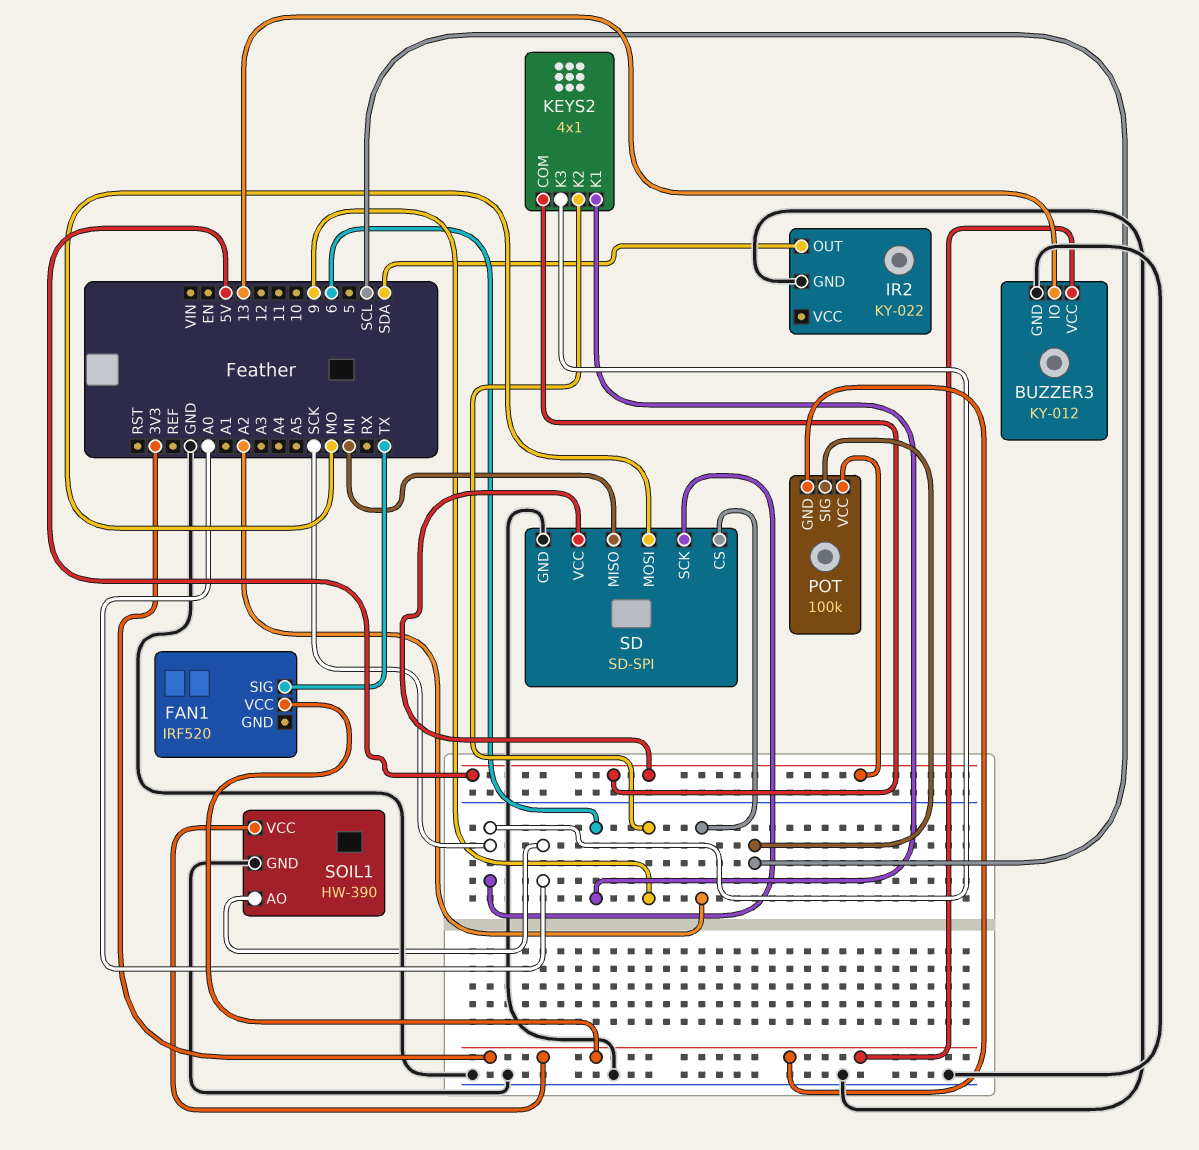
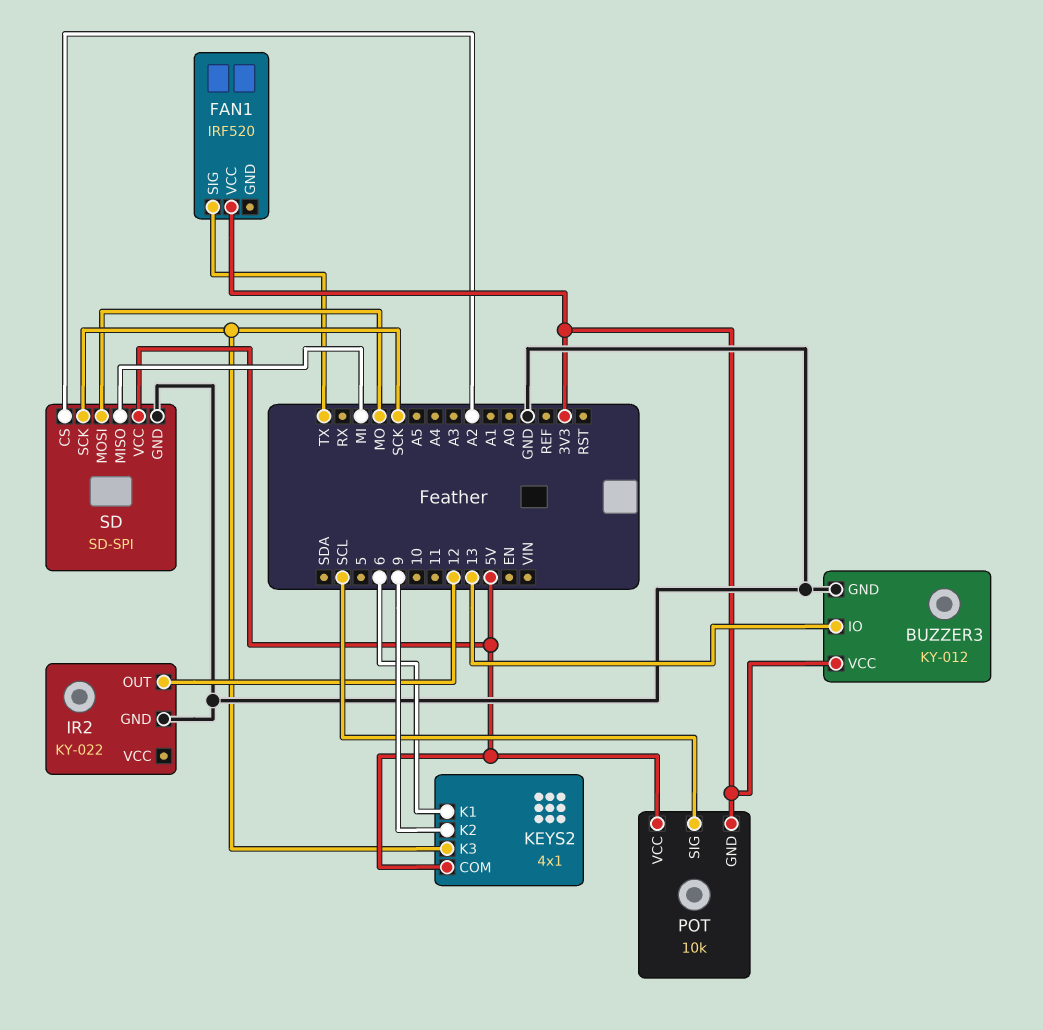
IR2 pin OUT: SDA -> 12
POT: 100k -> 10k
SOIL1: HW-390 -> none
SOIL1 pin AO: A0 -> none
SOIL1 pin GND: GND -> none
SOIL1 pin VCC: 3V3 -> none

